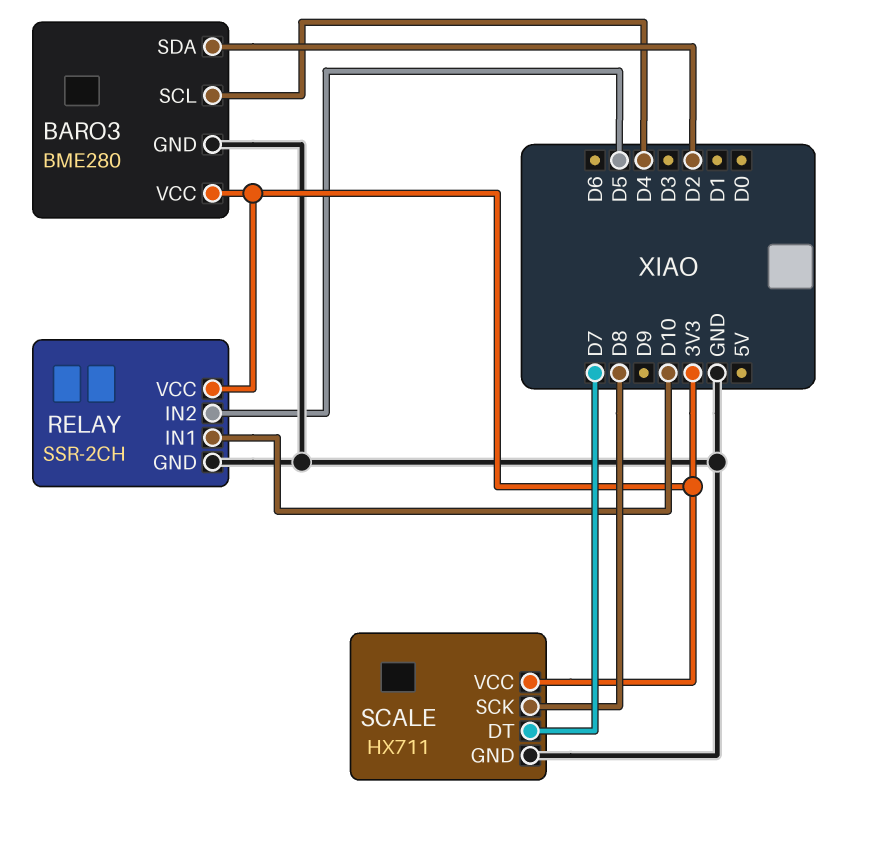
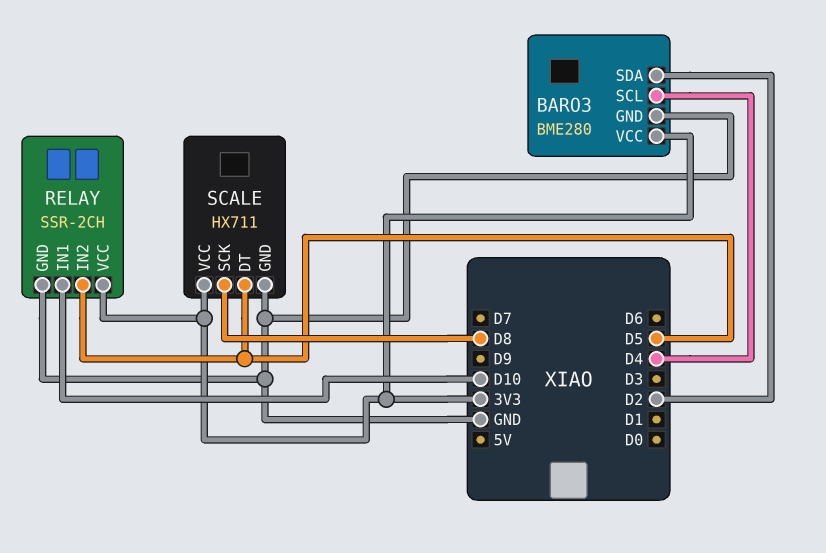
SCALE pin DT: D7 -> D5

